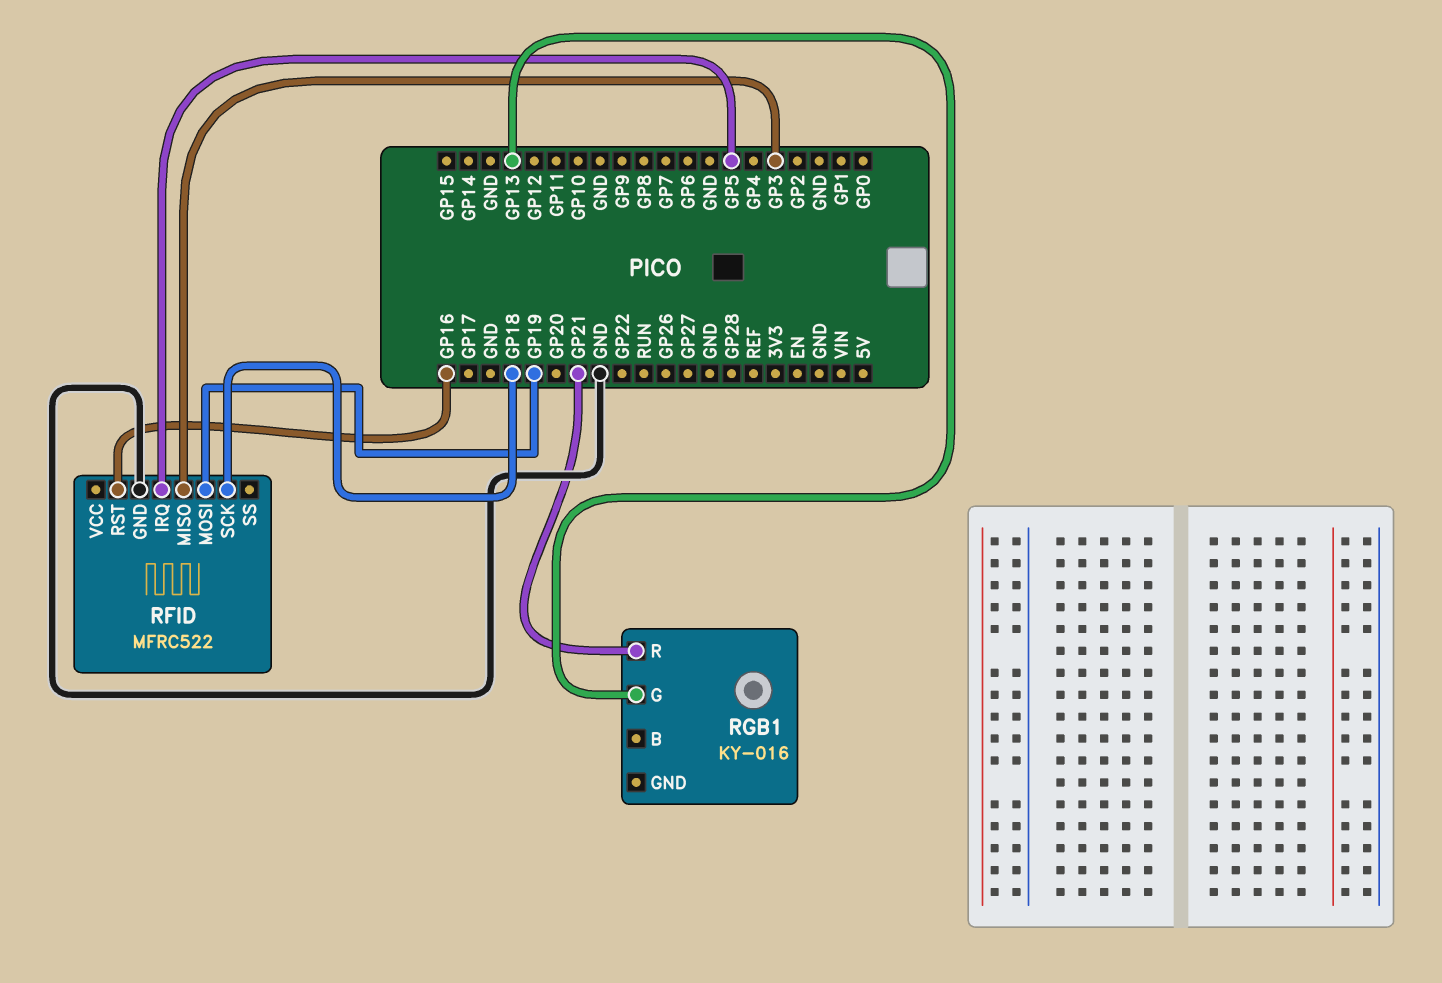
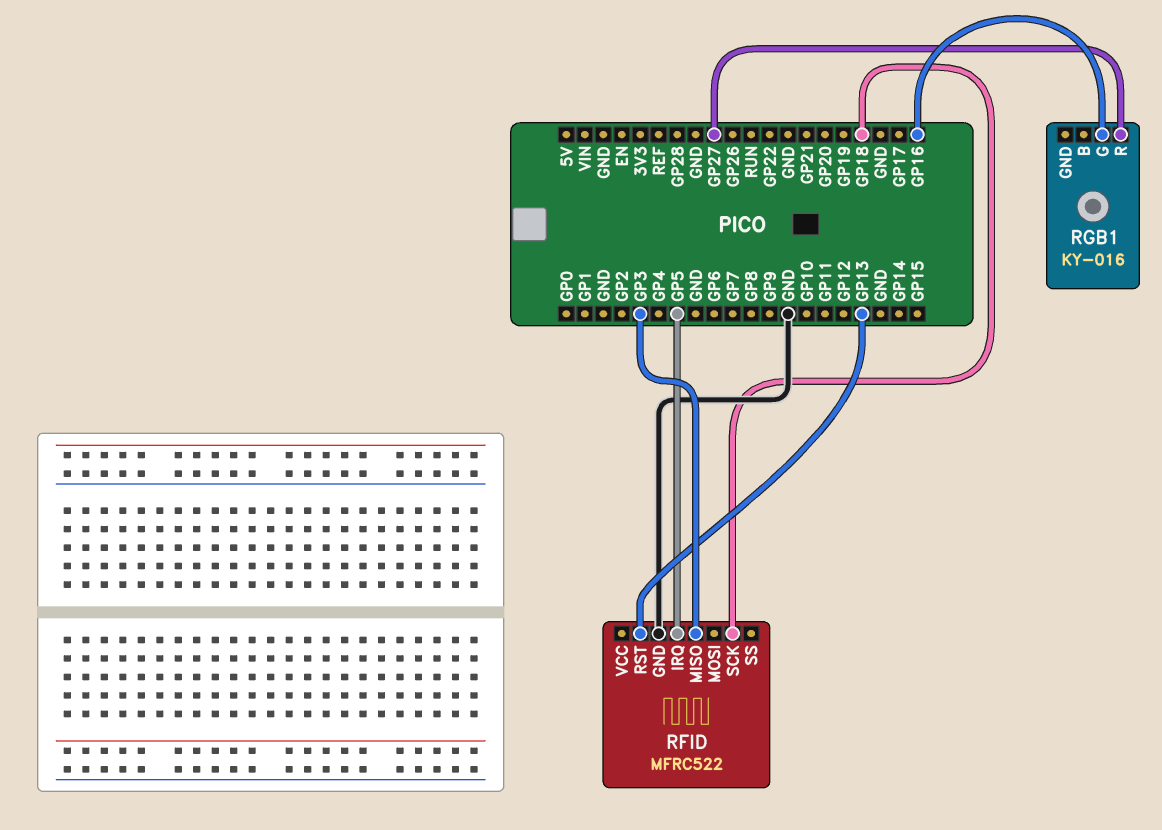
RFID pin MOSI: GP19 -> none
RFID pin RST: GP16 -> GP13
RGB1 pin G: GP13 -> GP16
RGB1 pin R: GP21 -> GP27

